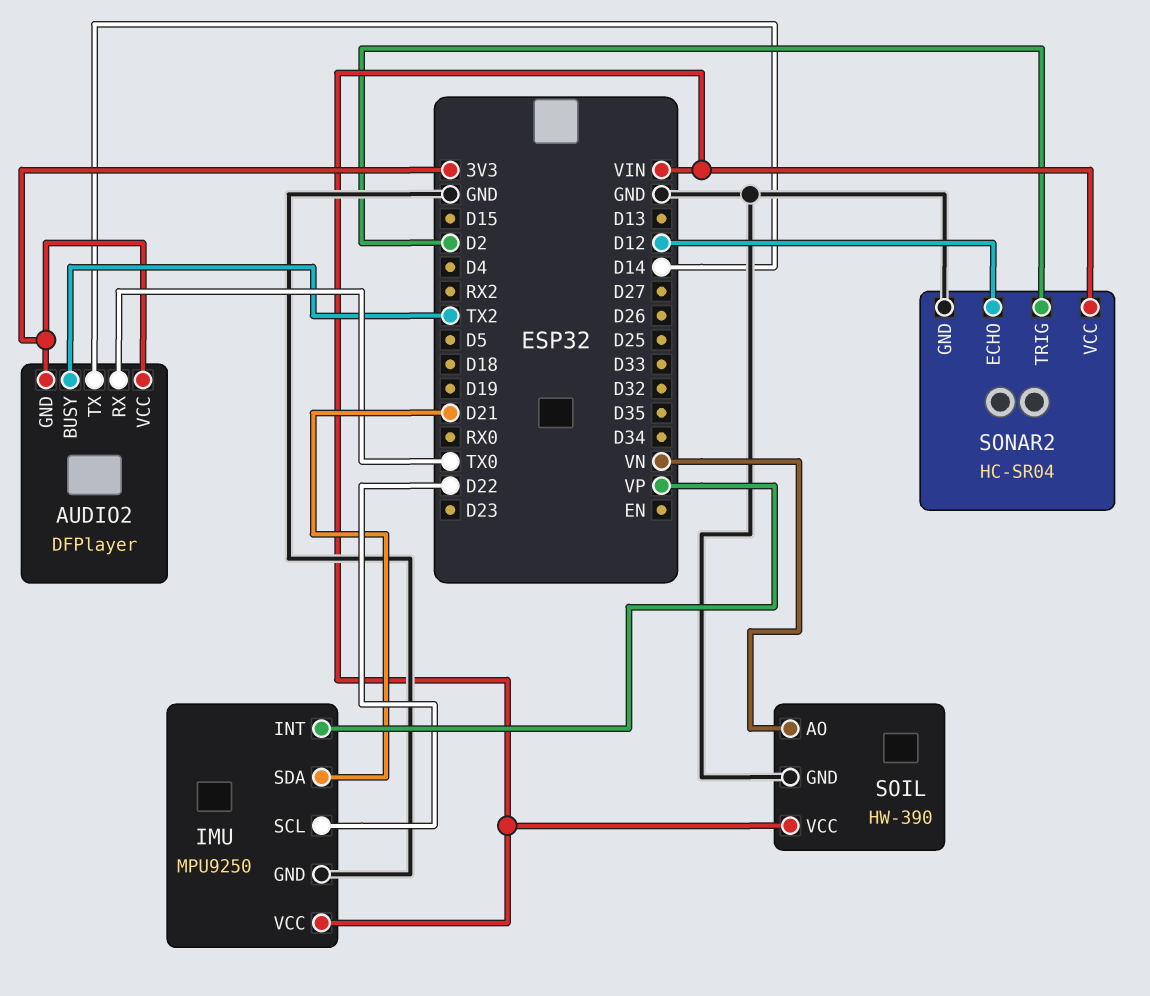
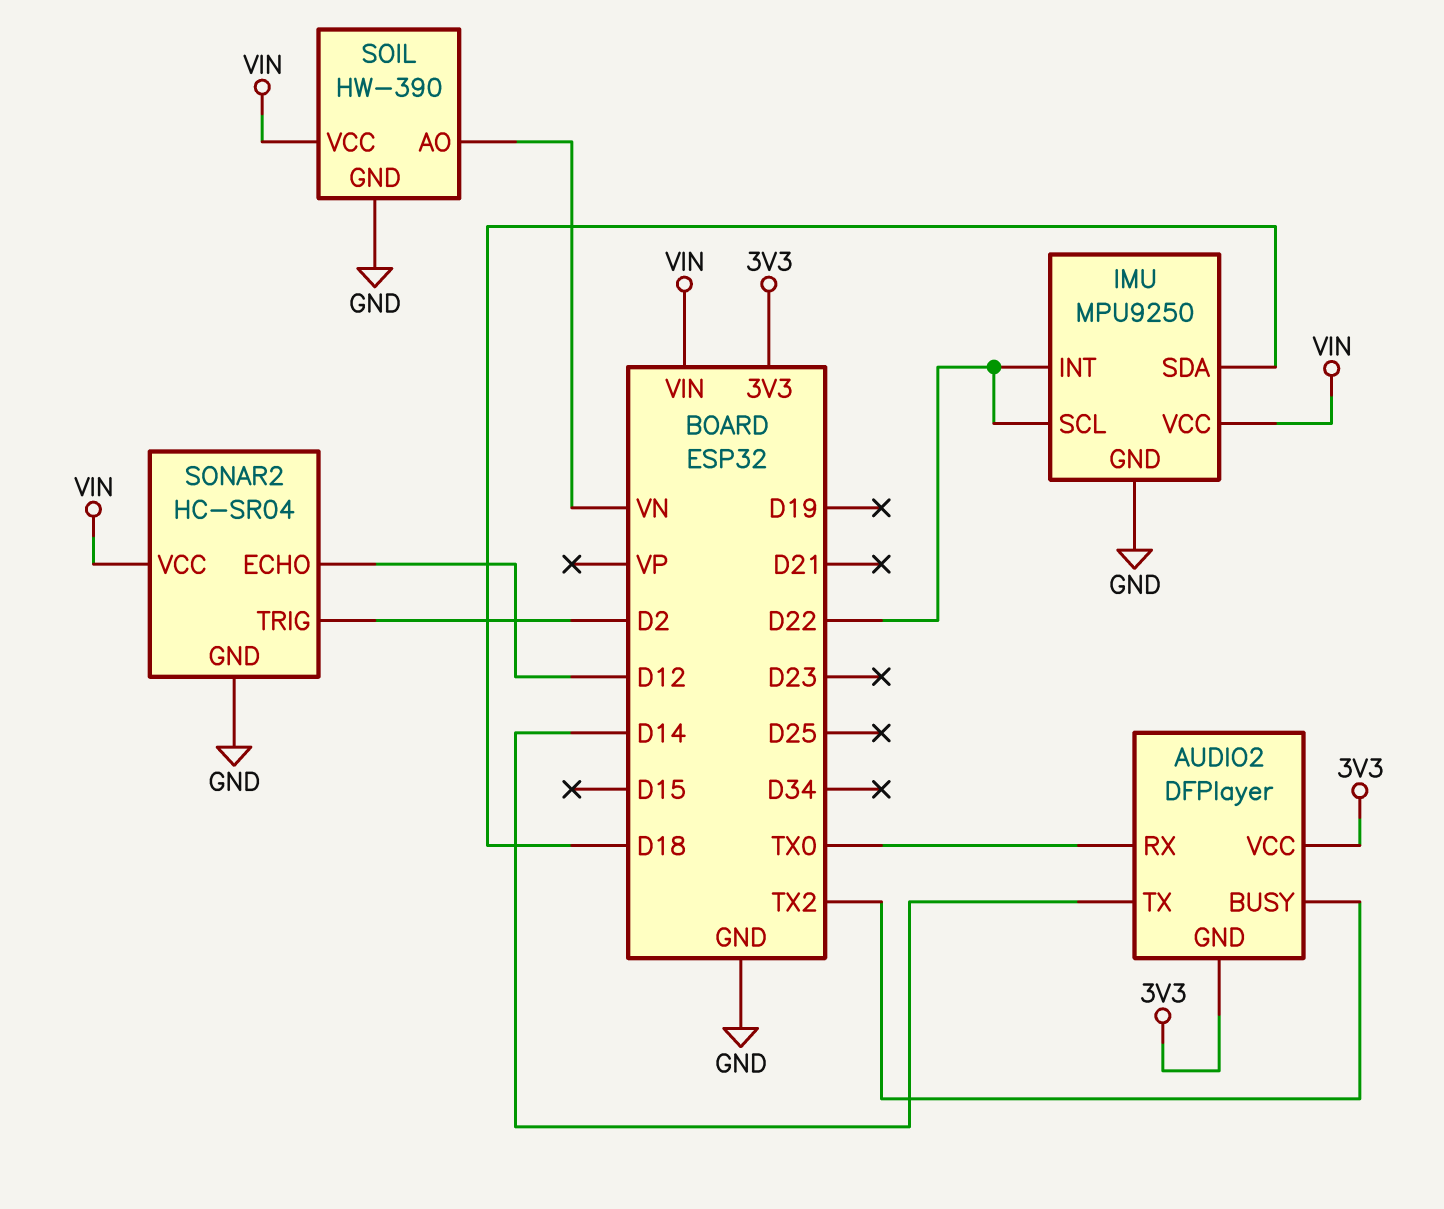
IMU pin INT: VP -> D22
IMU pin SDA: D21 -> D18

